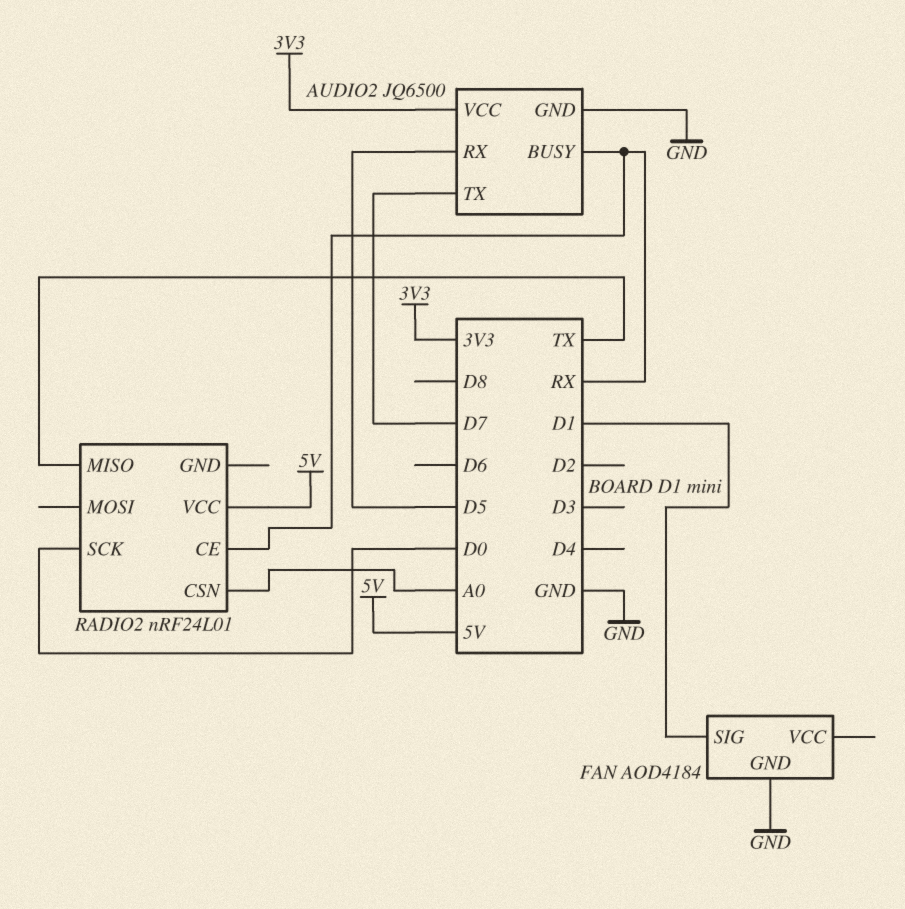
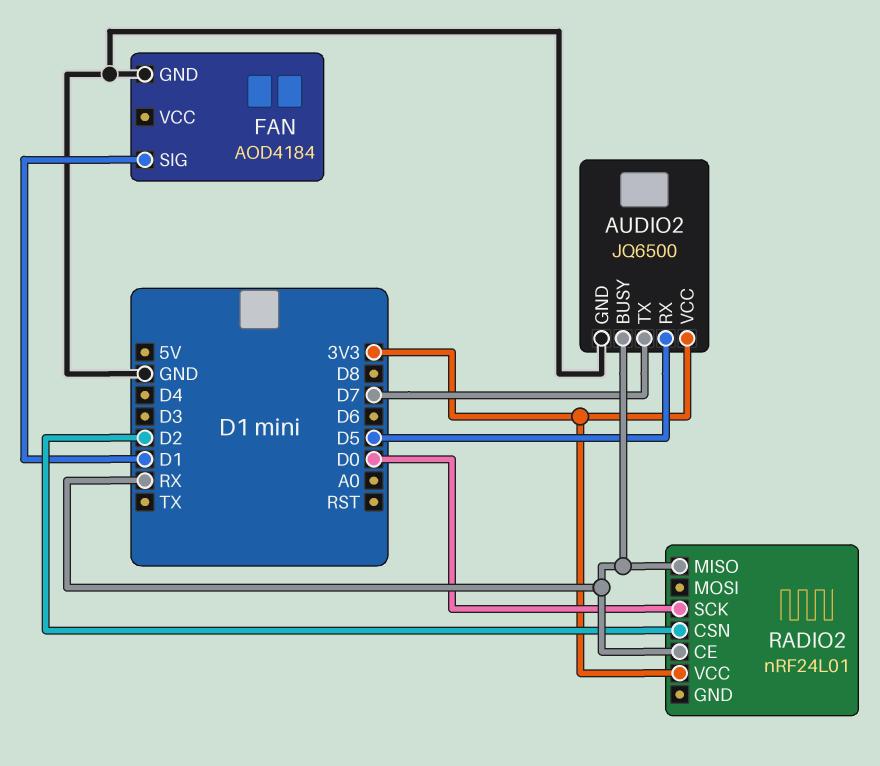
RADIO2 pin CSN: A0 -> D2
RADIO2 pin MISO: TX -> RX
RADIO2 pin VCC: 5V -> 3V3

